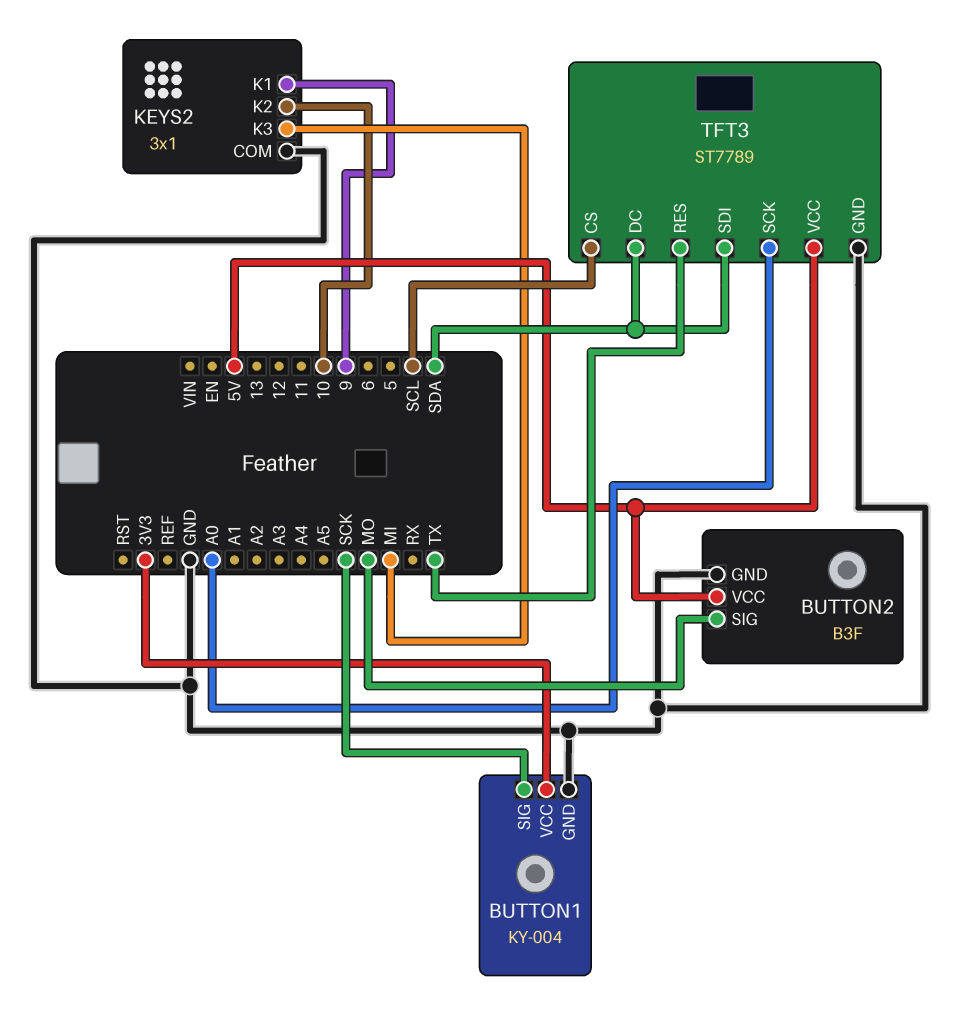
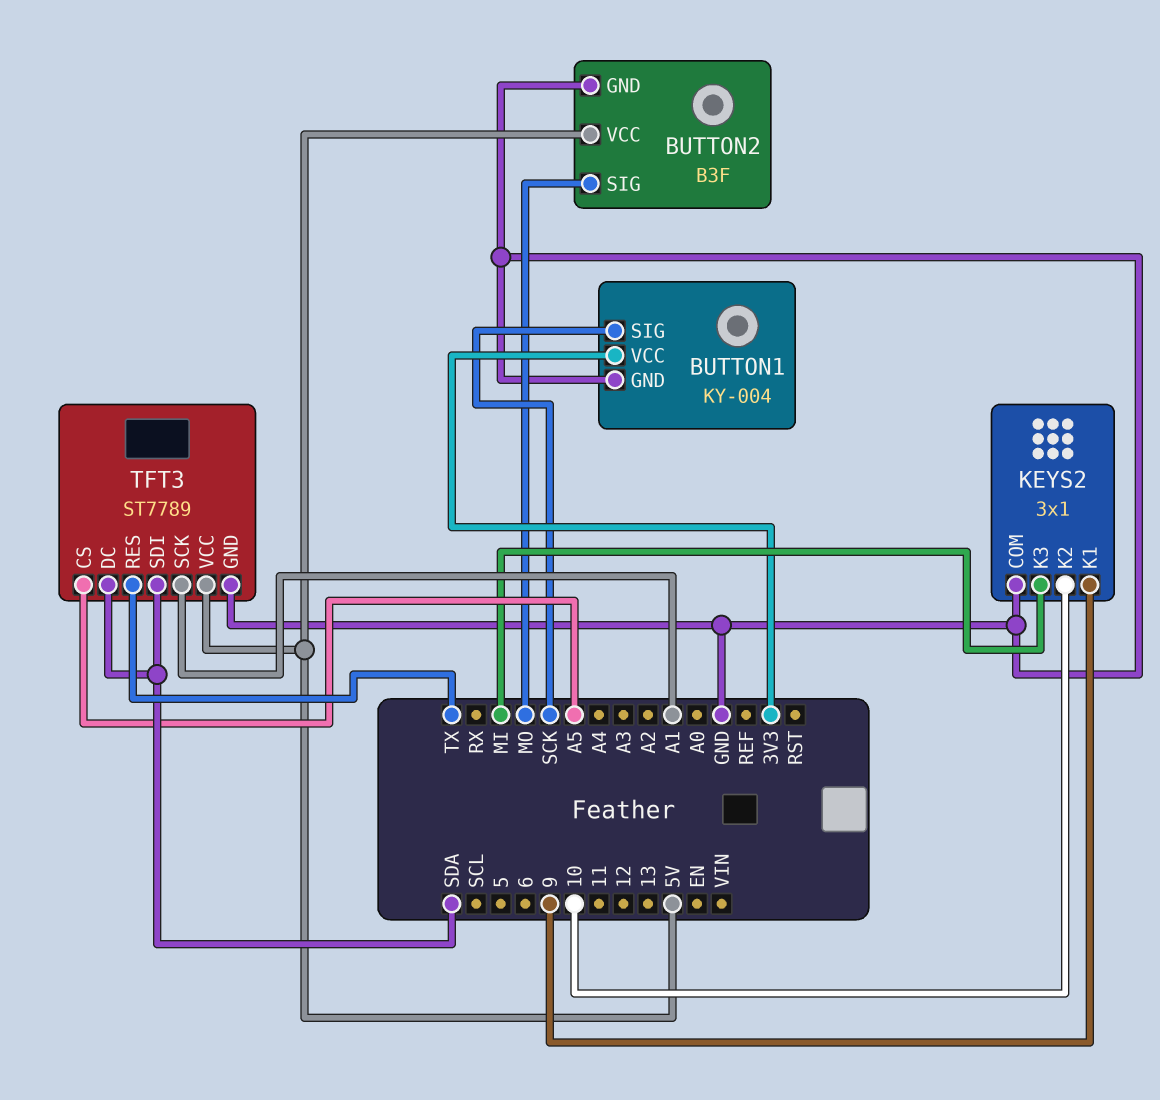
TFT3 pin CS: SCL -> A5
TFT3 pin SCK: A0 -> A1

